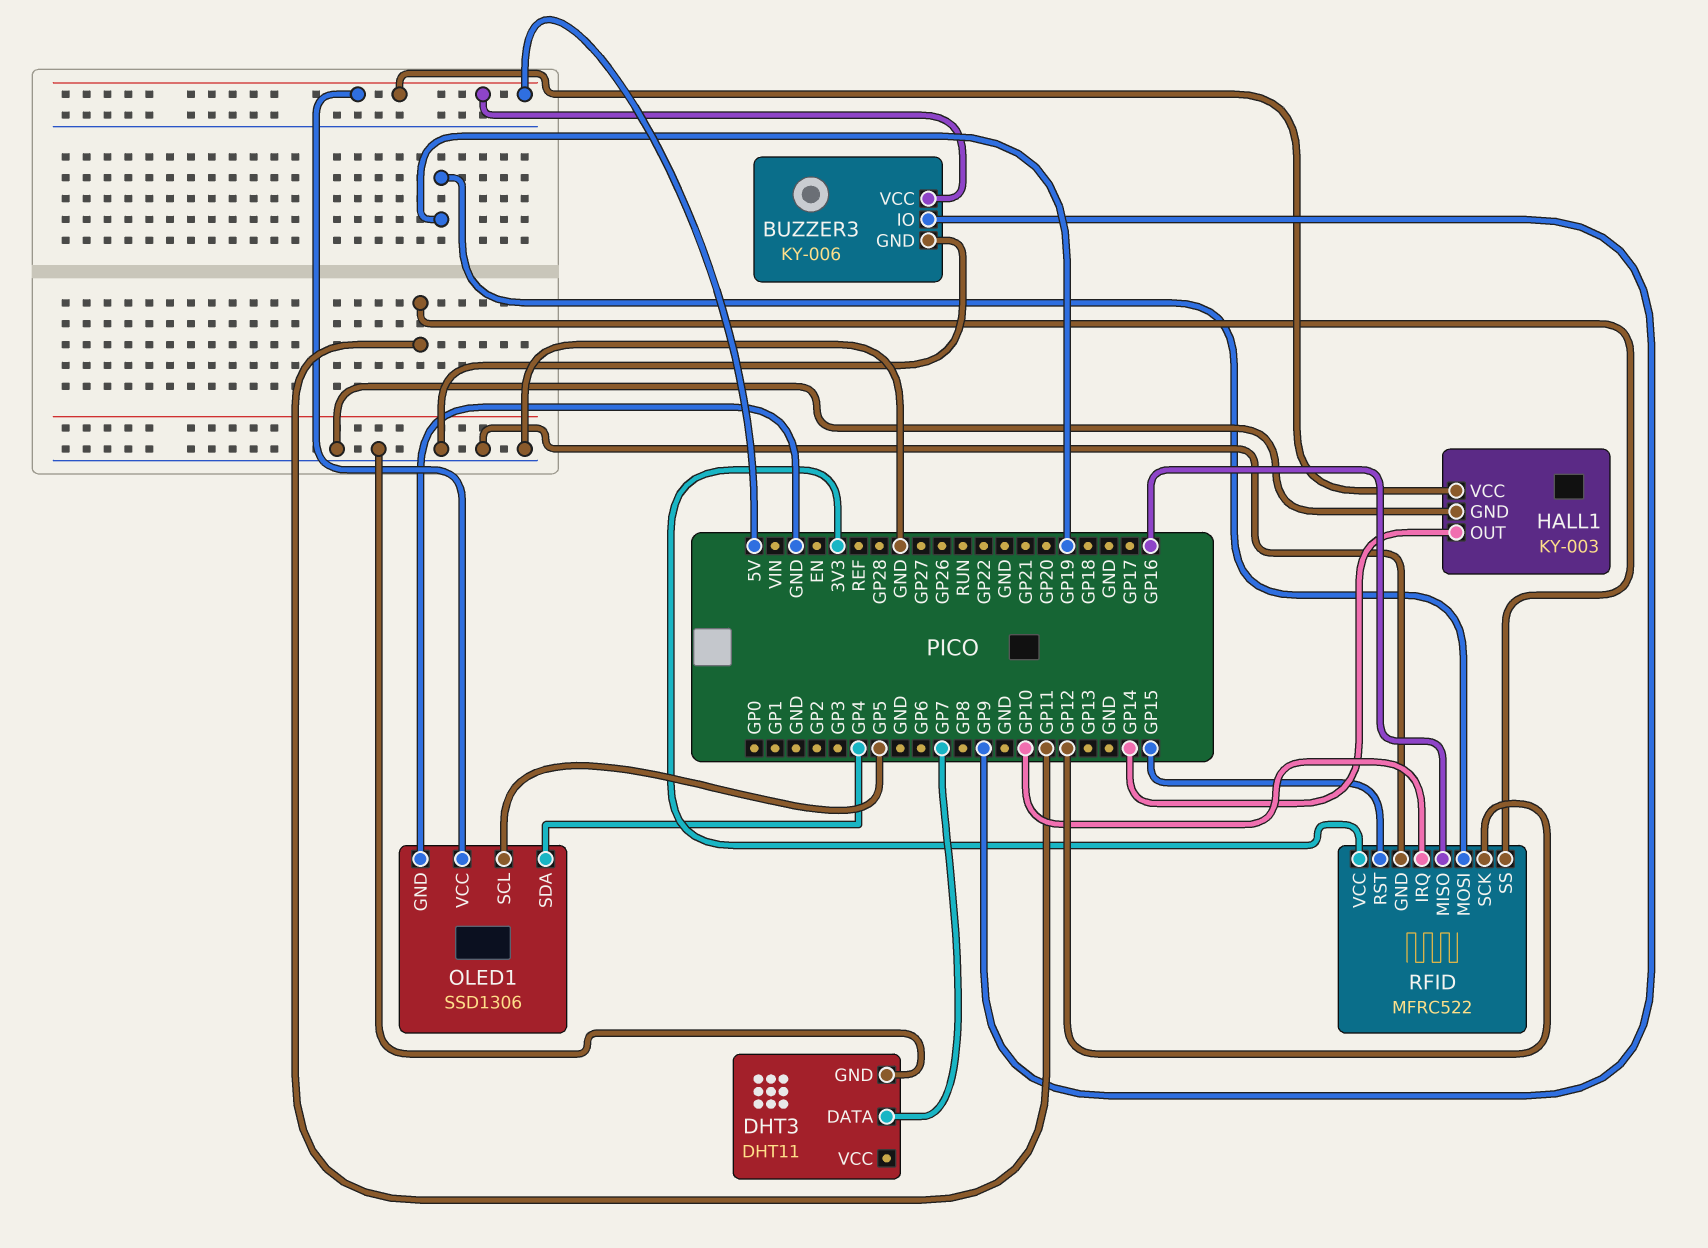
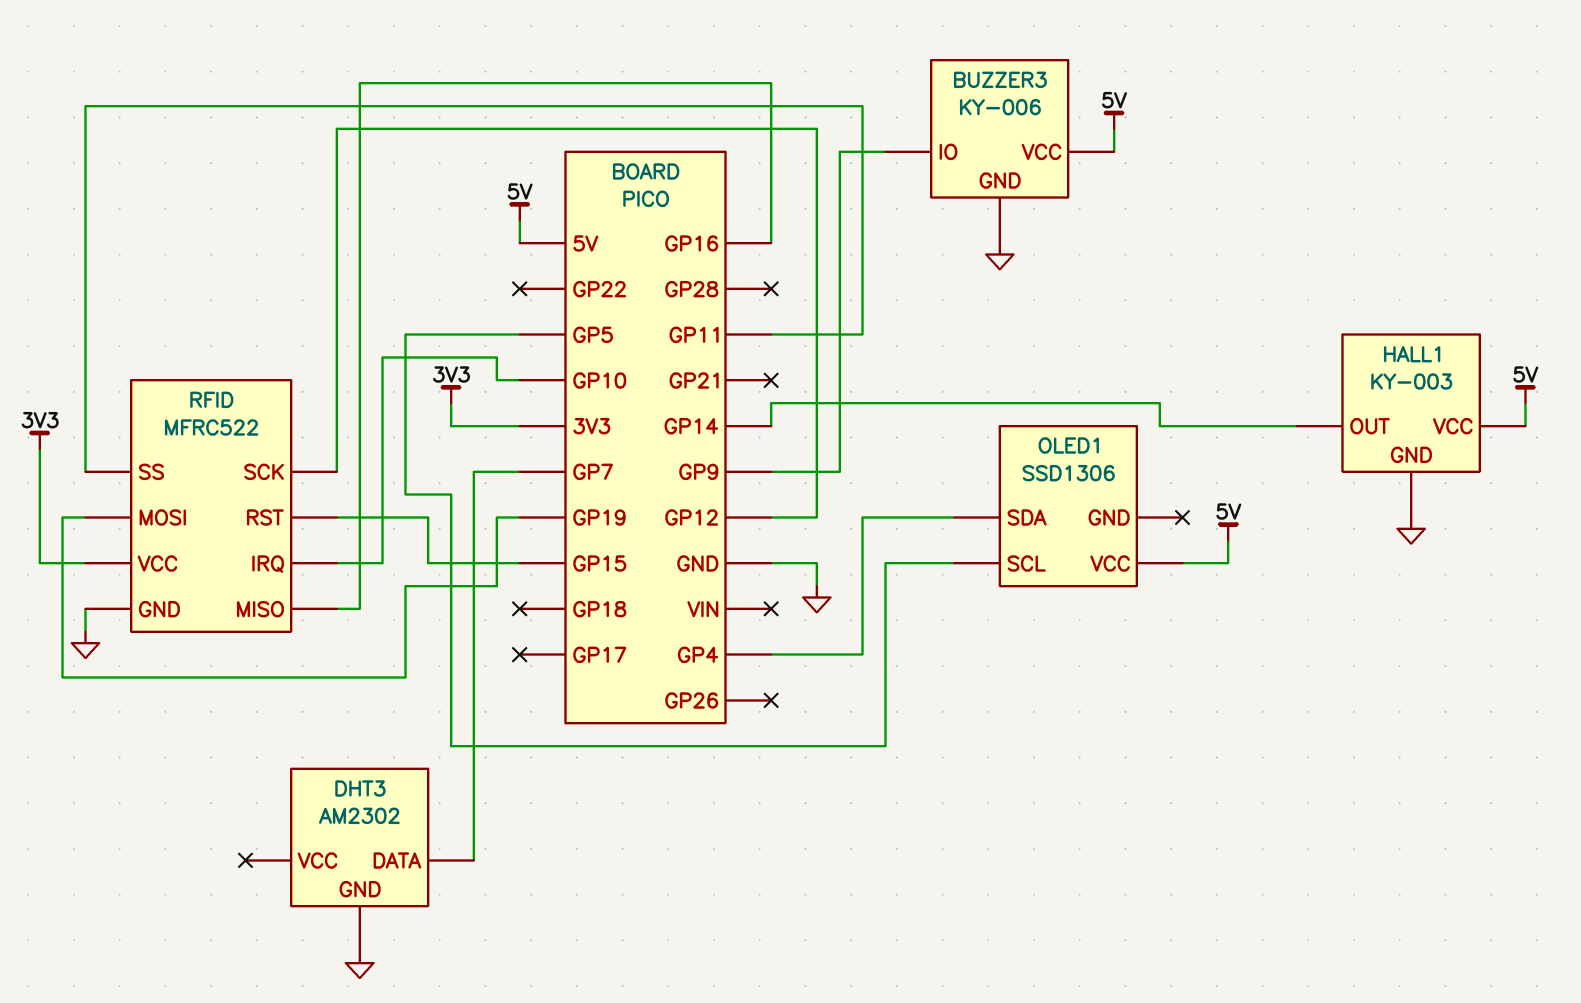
DHT3: DHT11 -> AM2302
OLED1 pin GND: GND -> none

